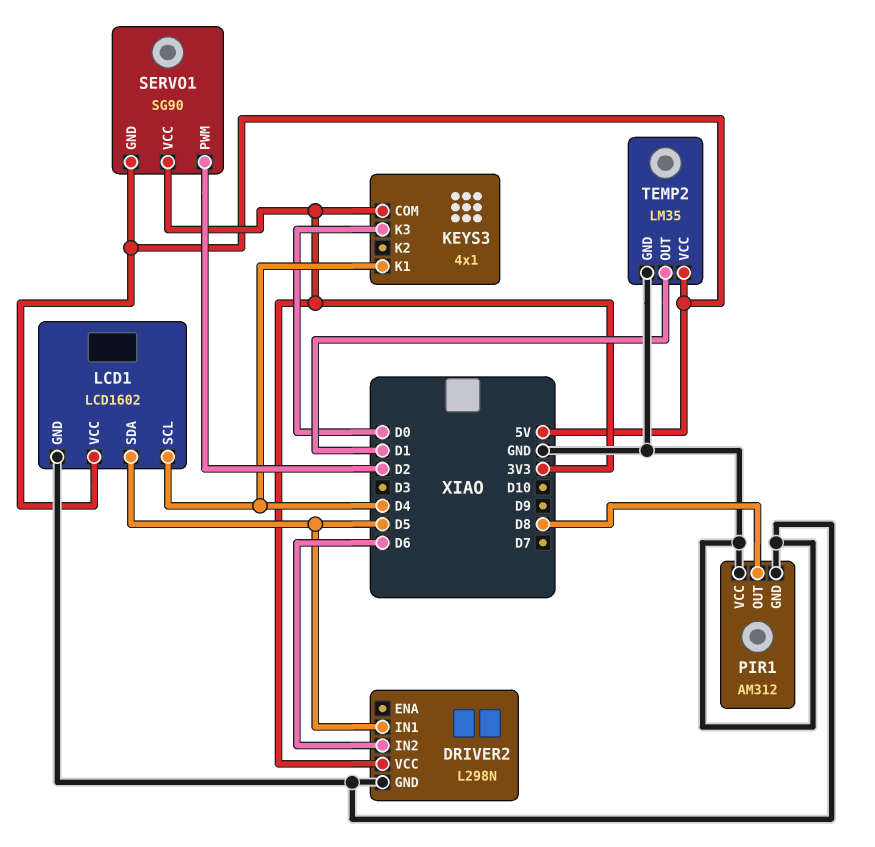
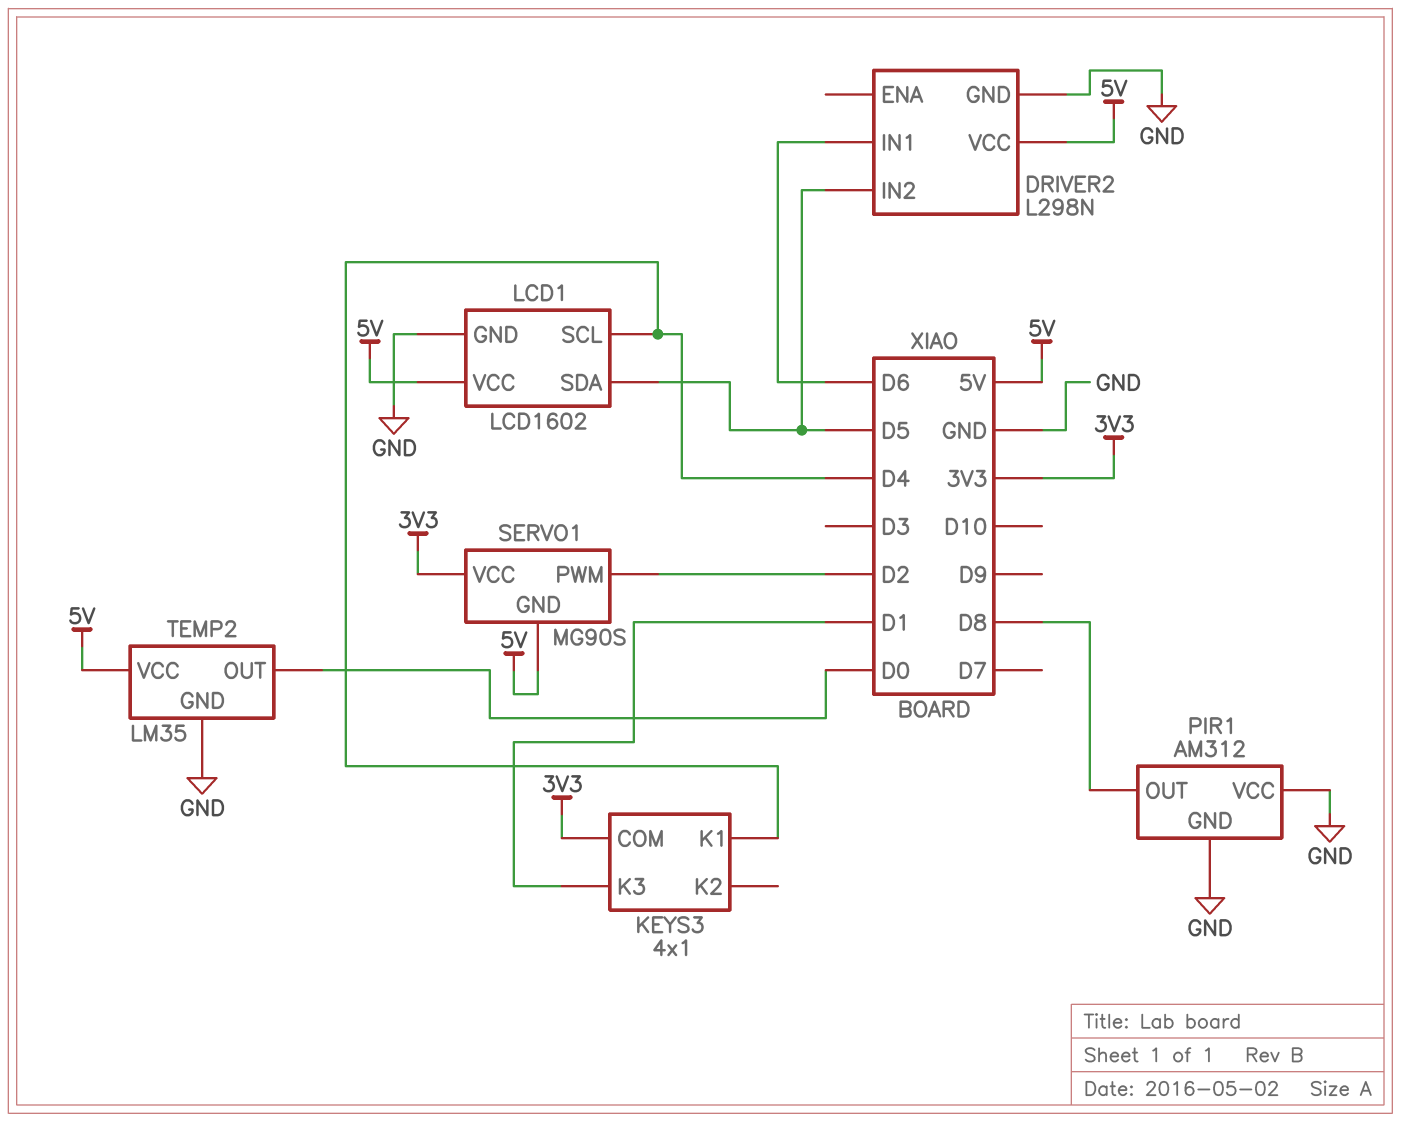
DRIVER2 pin IN1: D5 -> D6
DRIVER2 pin IN2: D6 -> D5
DRIVER2 pin VCC: 3V3 -> 5V
KEYS3 pin K3: D0 -> D1
SERVO1: SG90 -> MG90S
TEMP2 pin OUT: D1 -> D0

